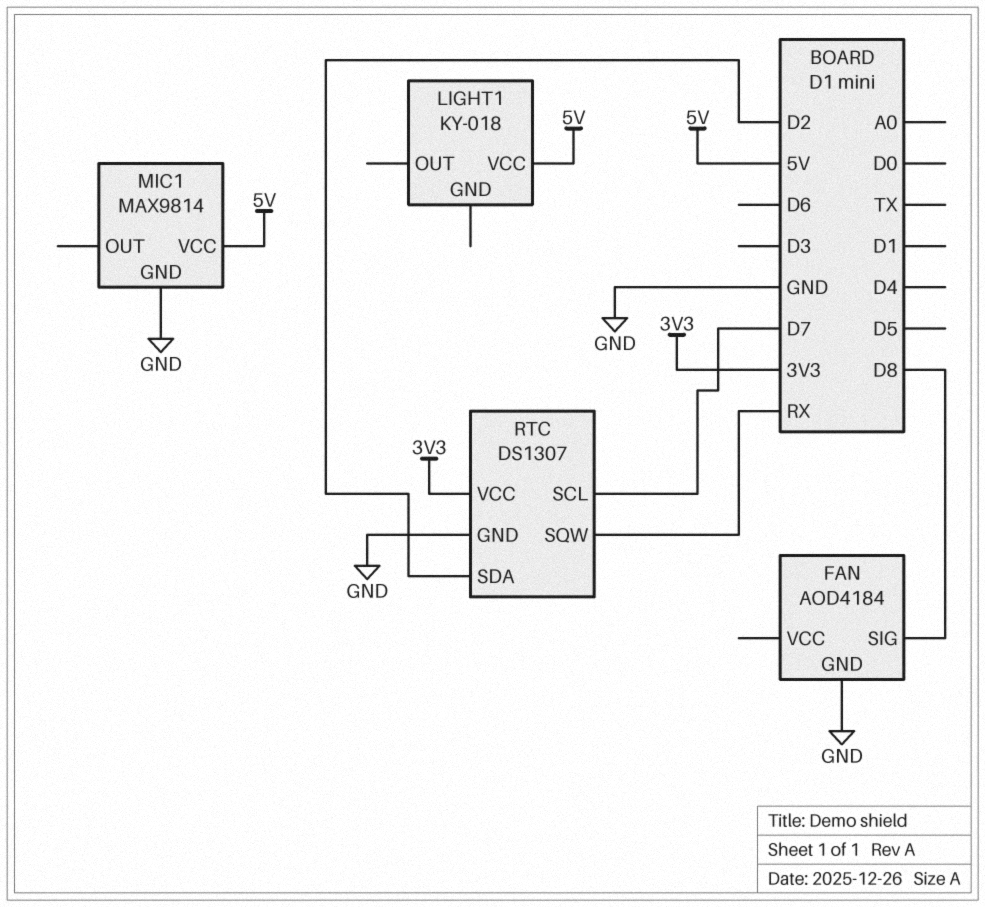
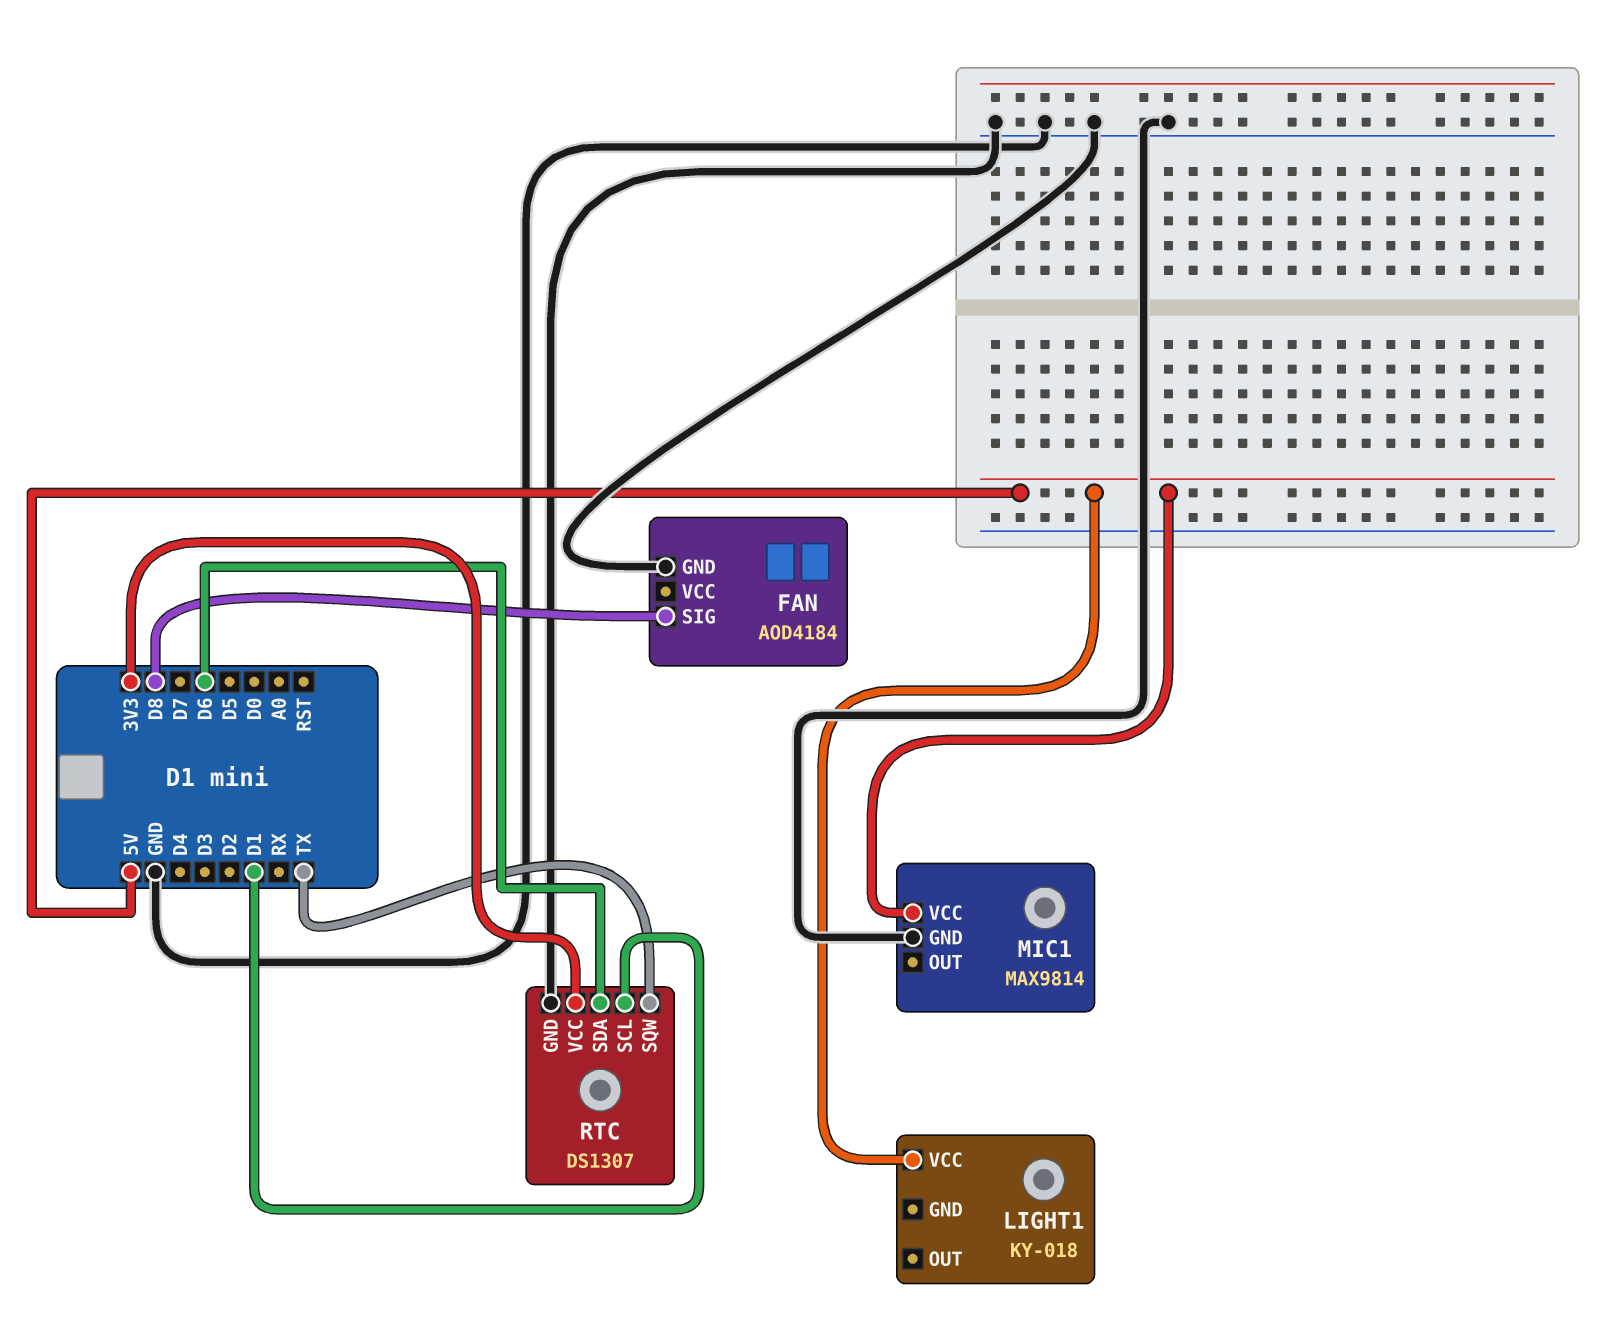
RTC pin SCL: D7 -> D1
RTC pin SDA: D2 -> D6
RTC pin SQW: RX -> TX

